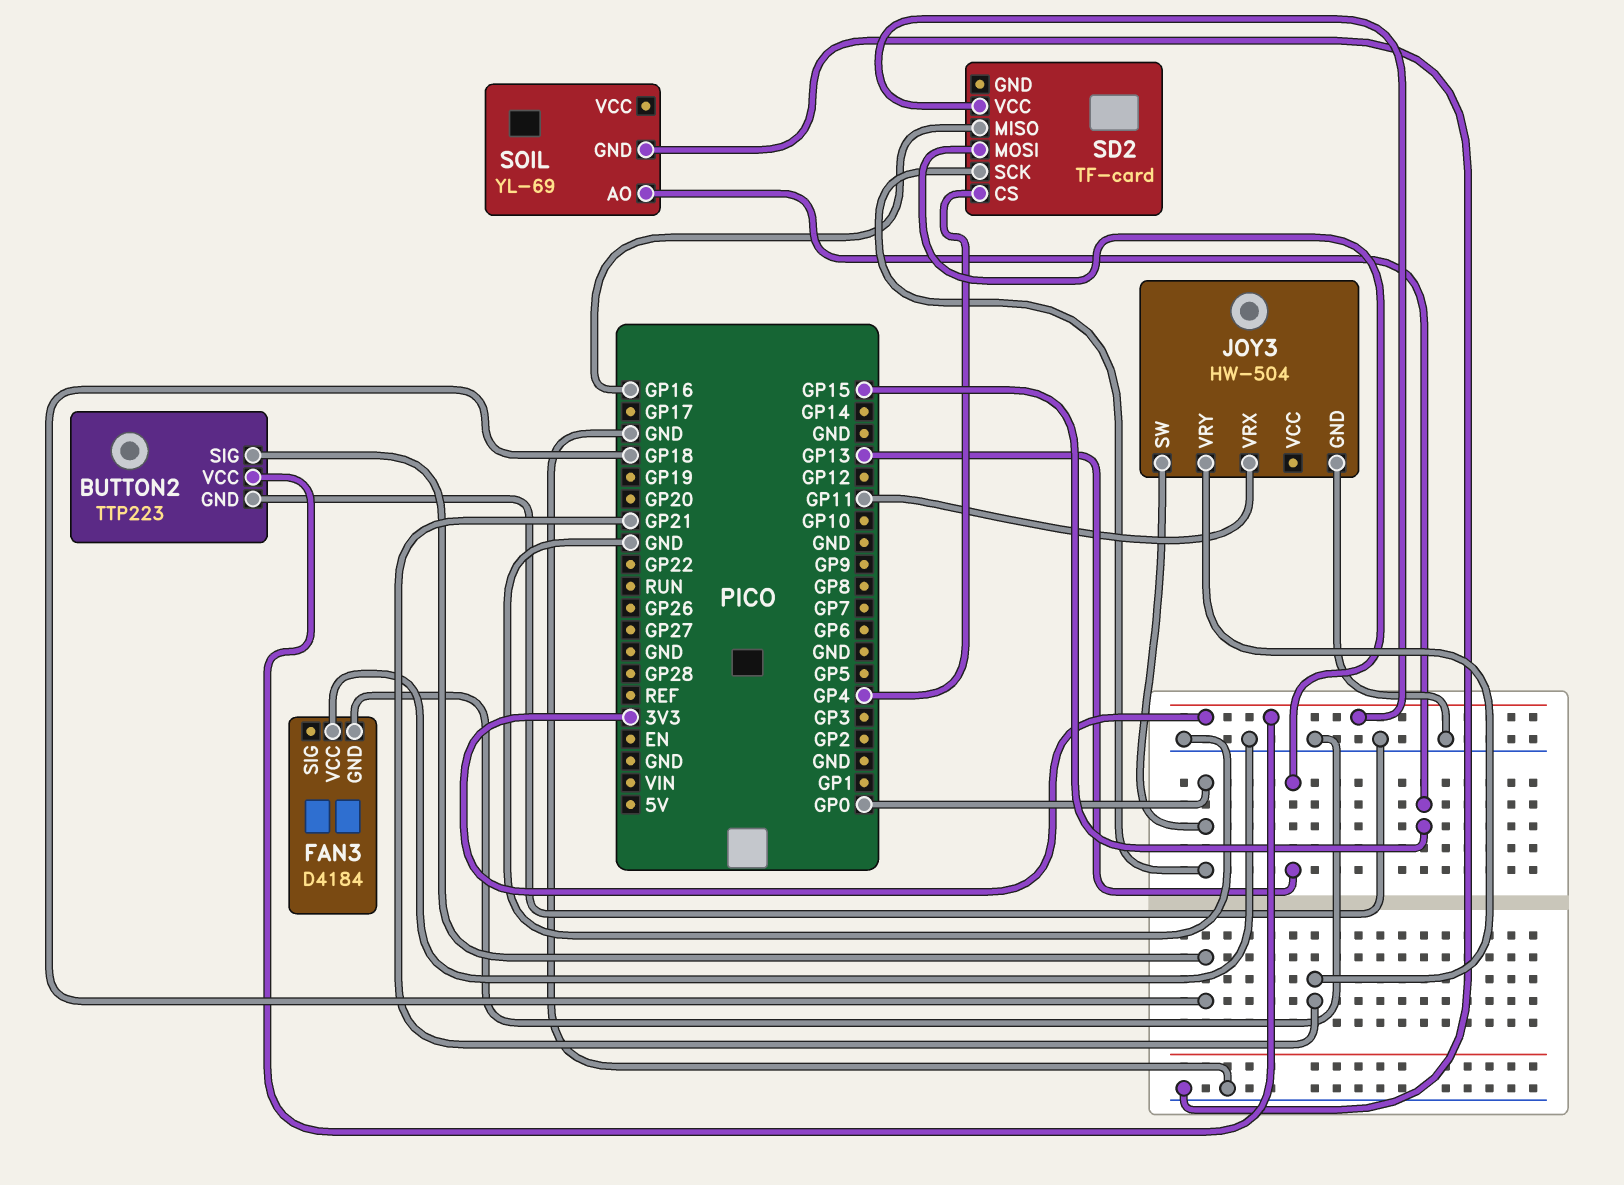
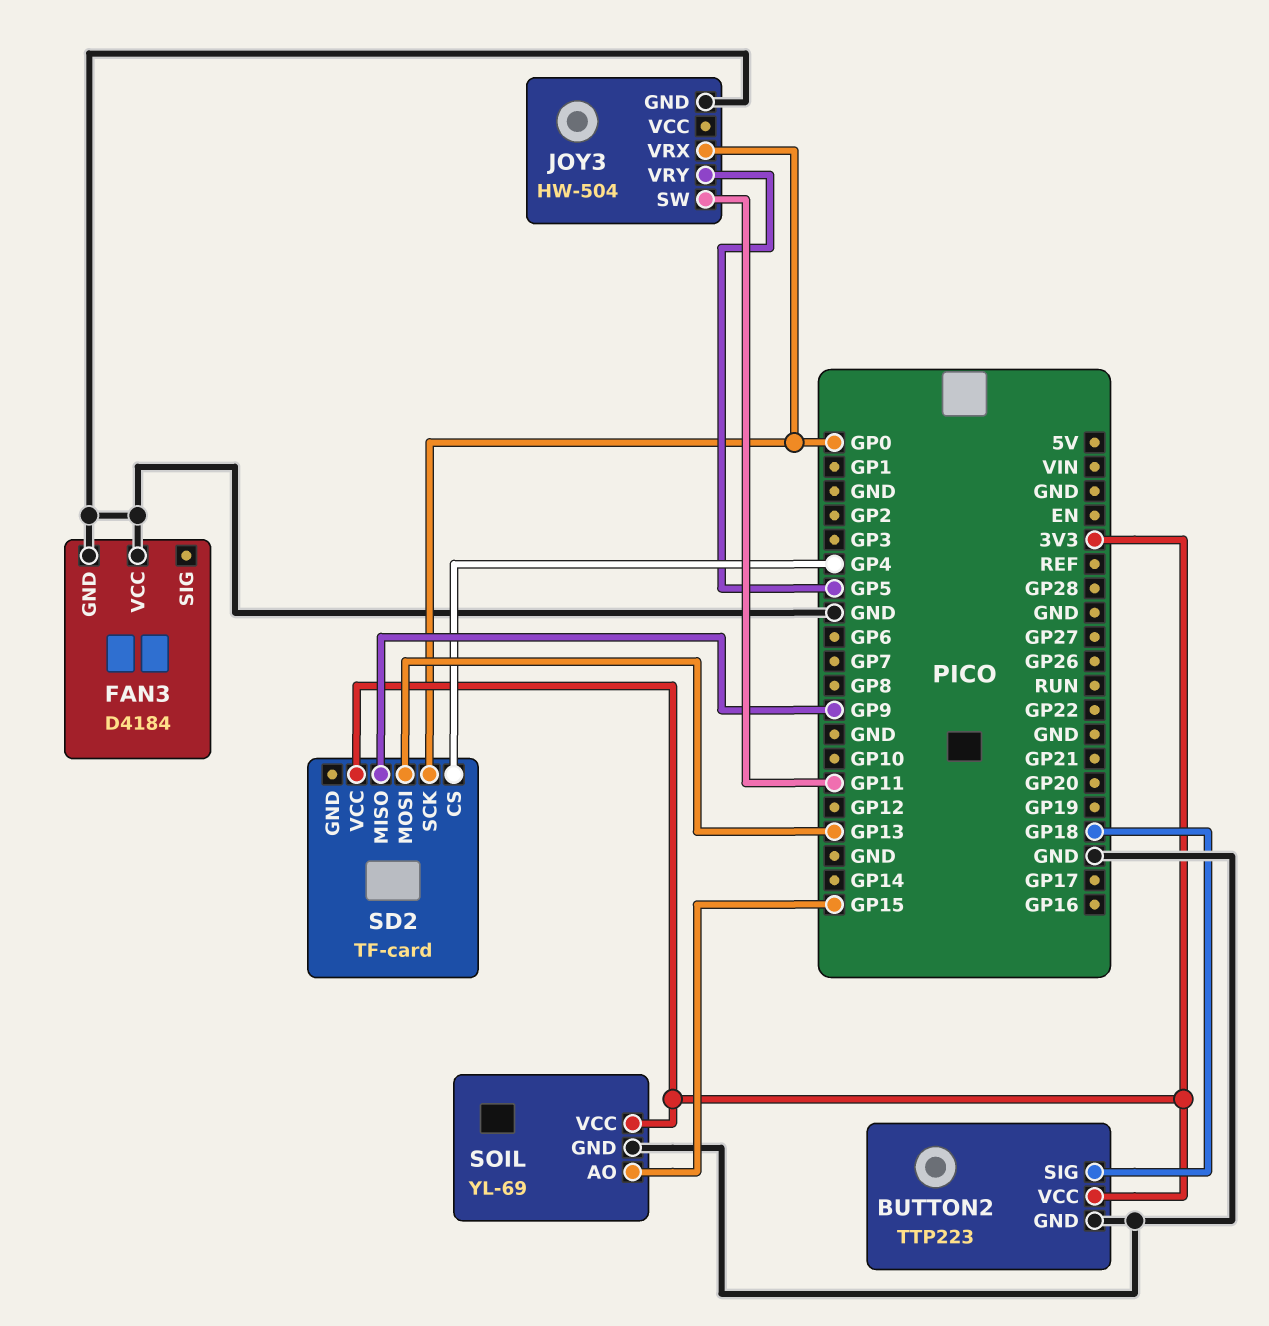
JOY3 pin SW: GP0 -> GP11
JOY3 pin VRX: GP11 -> GP0
JOY3 pin VRY: GP21 -> GP5
SD2 pin MISO: GP16 -> GP9
SOIL pin VCC: none -> 3V3

